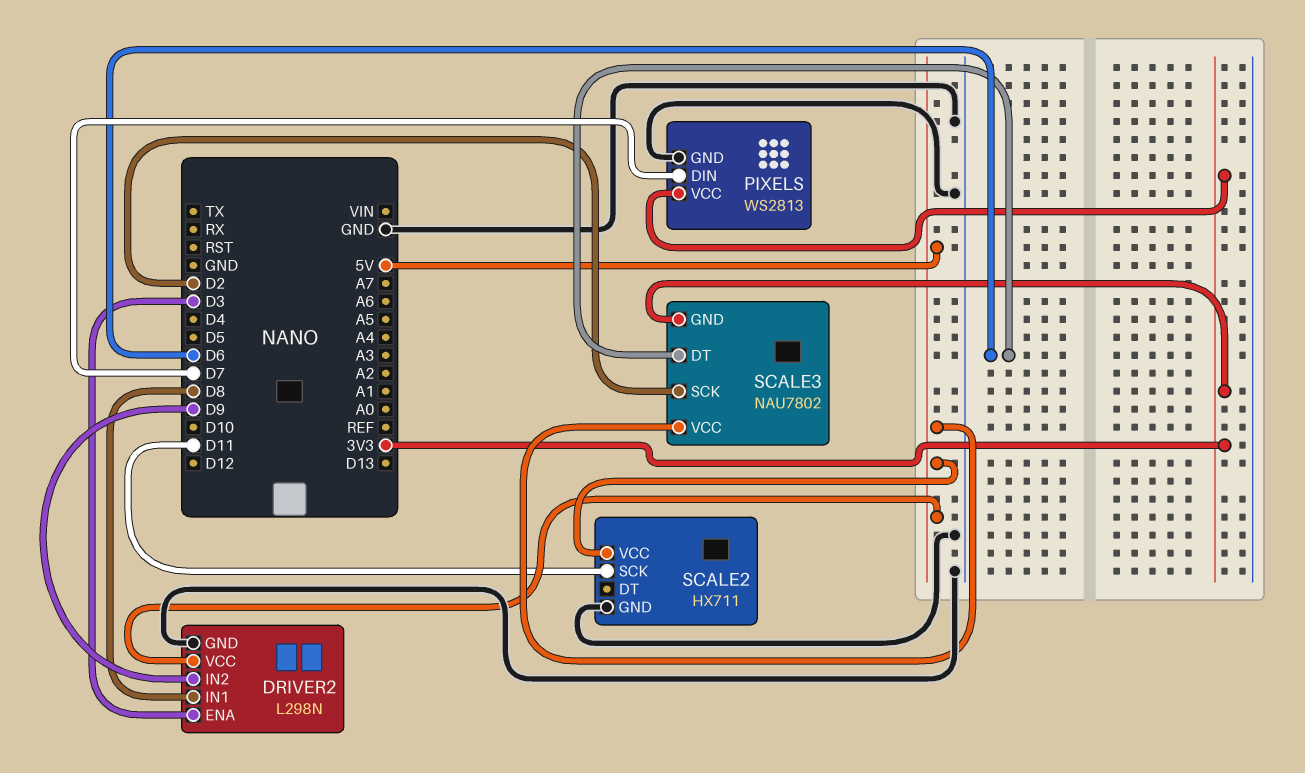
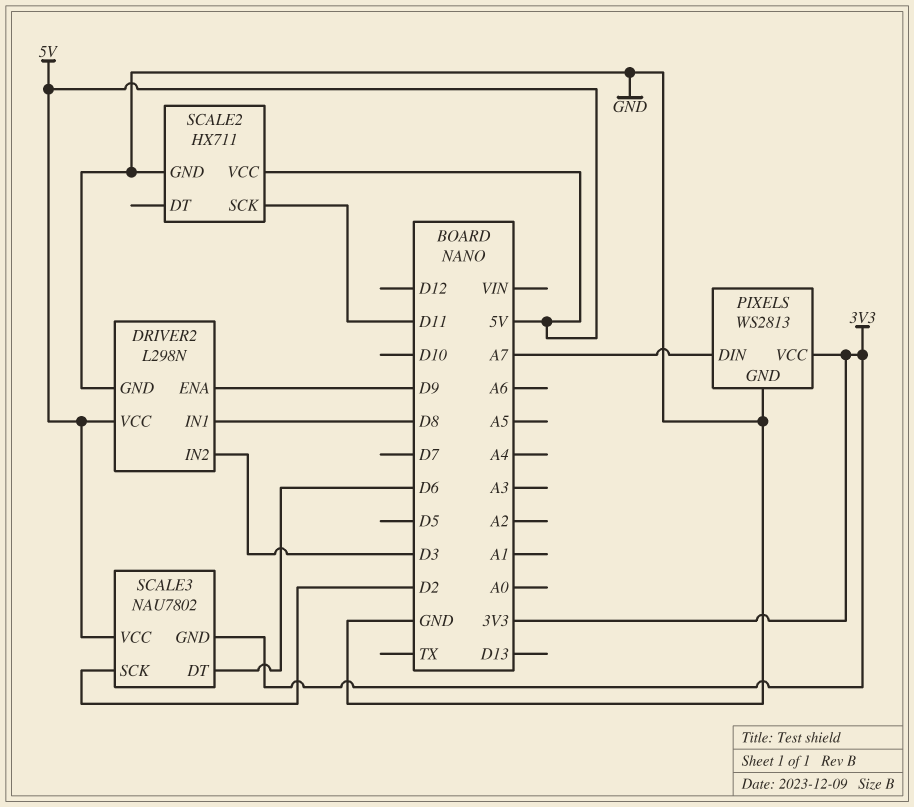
DRIVER2 pin ENA: D3 -> D9
DRIVER2 pin IN2: D9 -> D3
PIXELS pin DIN: D7 -> A7

